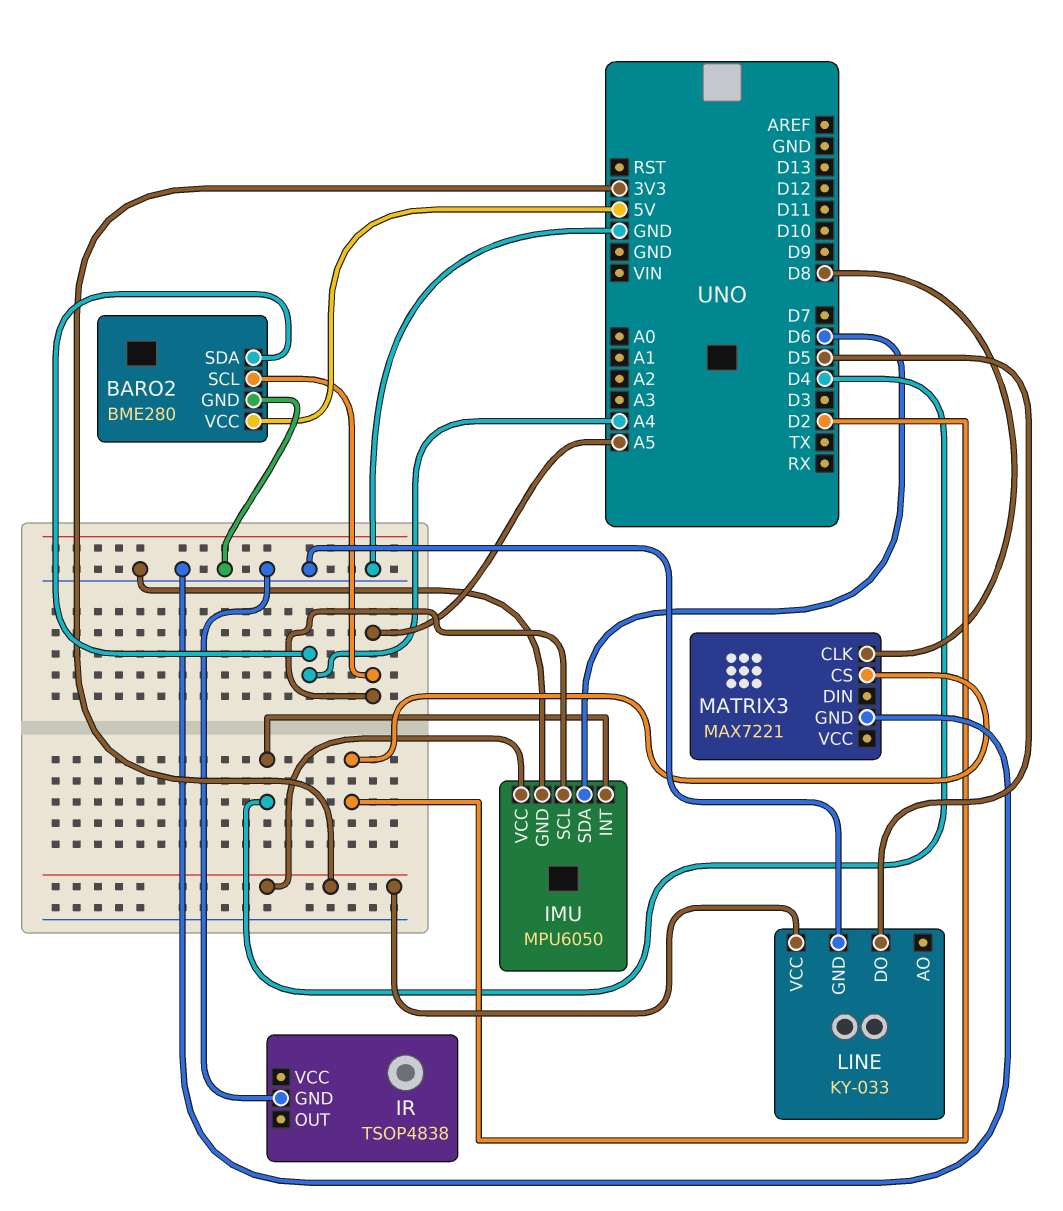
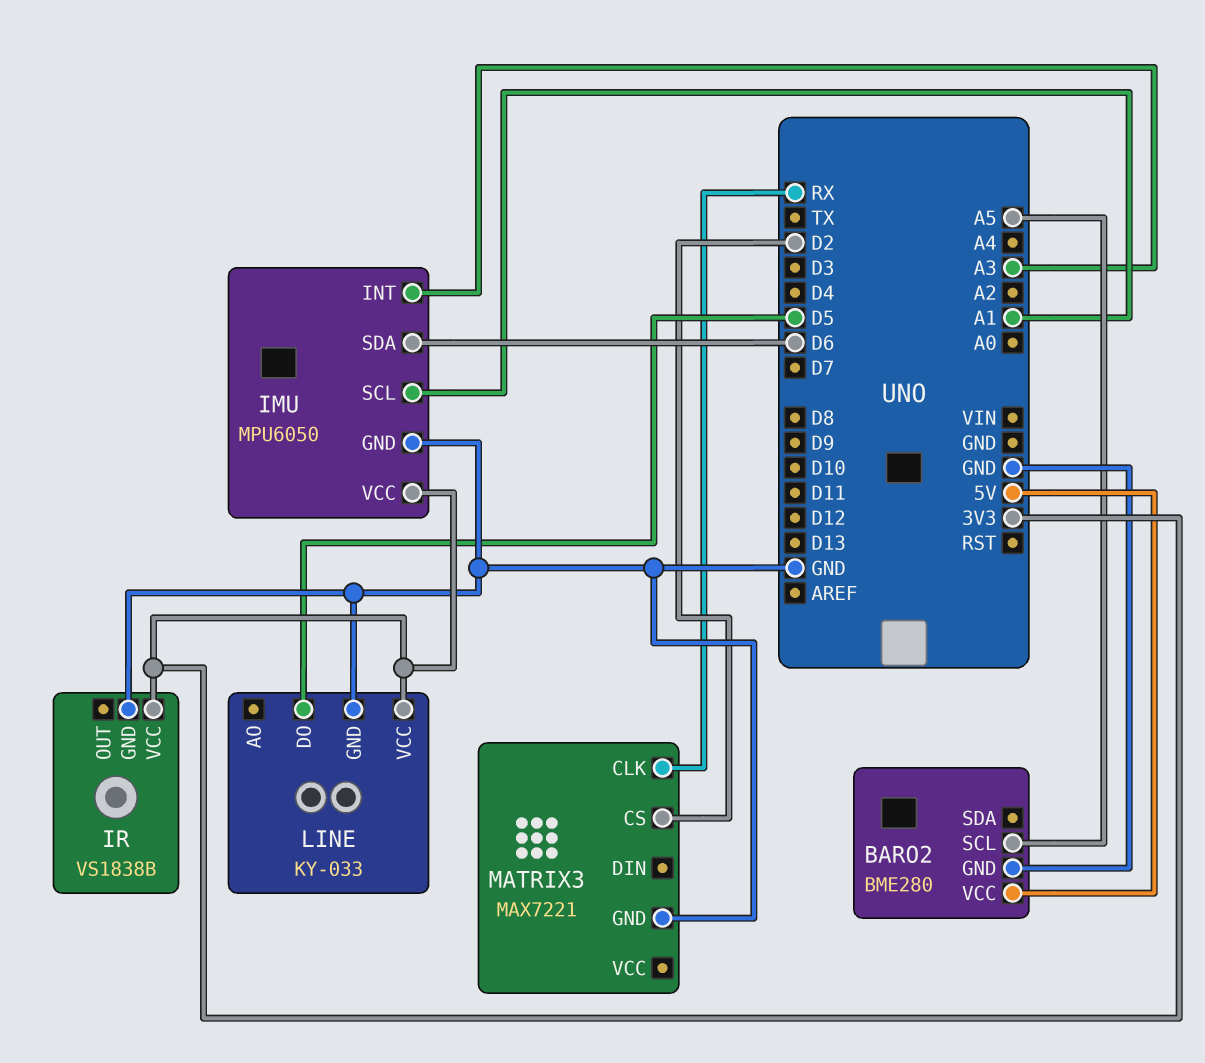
BARO2 pin SDA: A4 -> none
IMU pin INT: D4 -> A3
IMU pin SCL: A5 -> A1
IR: TSOP4838 -> VS1838B
IR pin VCC: none -> 3V3
MATRIX3 pin CLK: D8 -> RX

